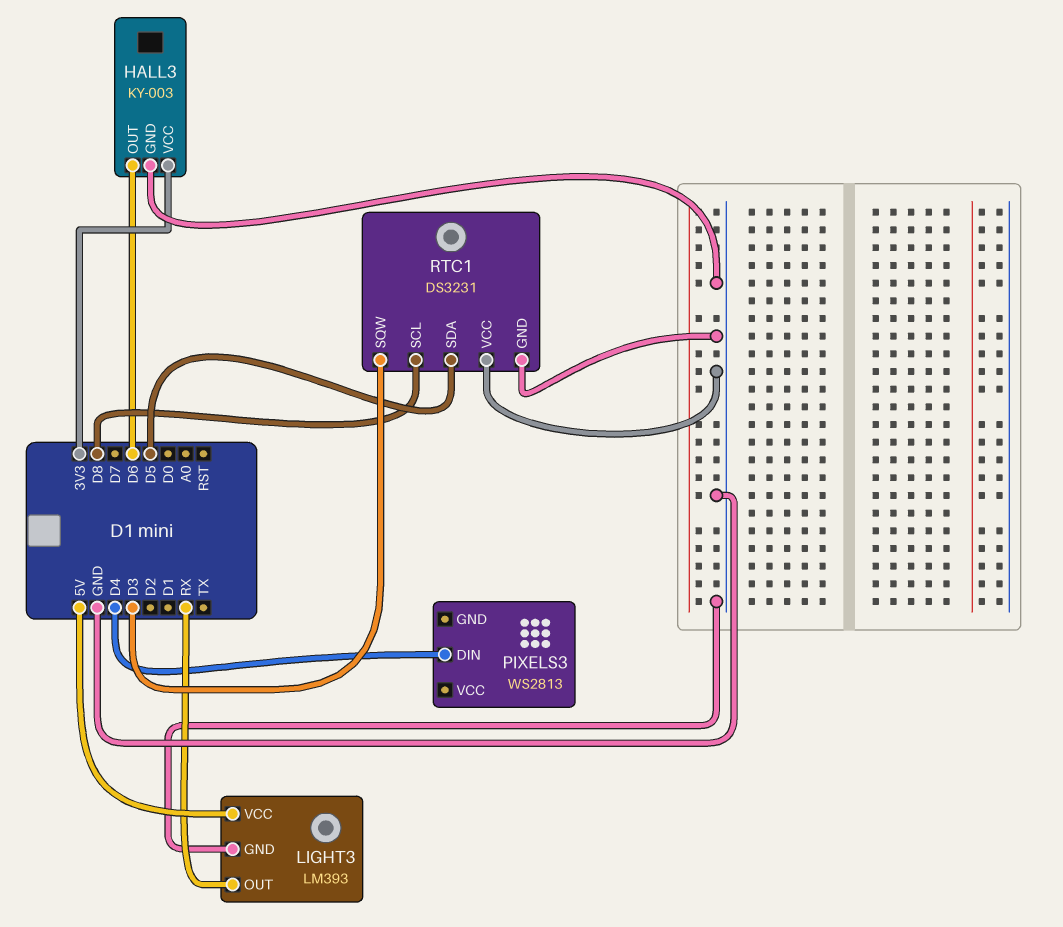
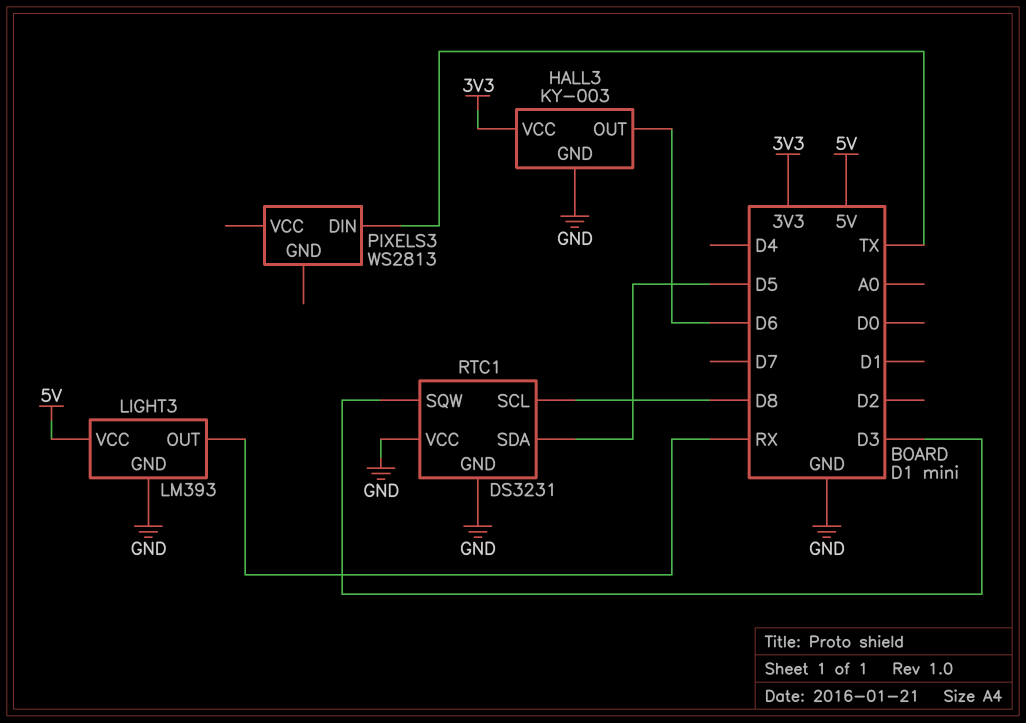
PIXELS3 pin DIN: D4 -> TX

